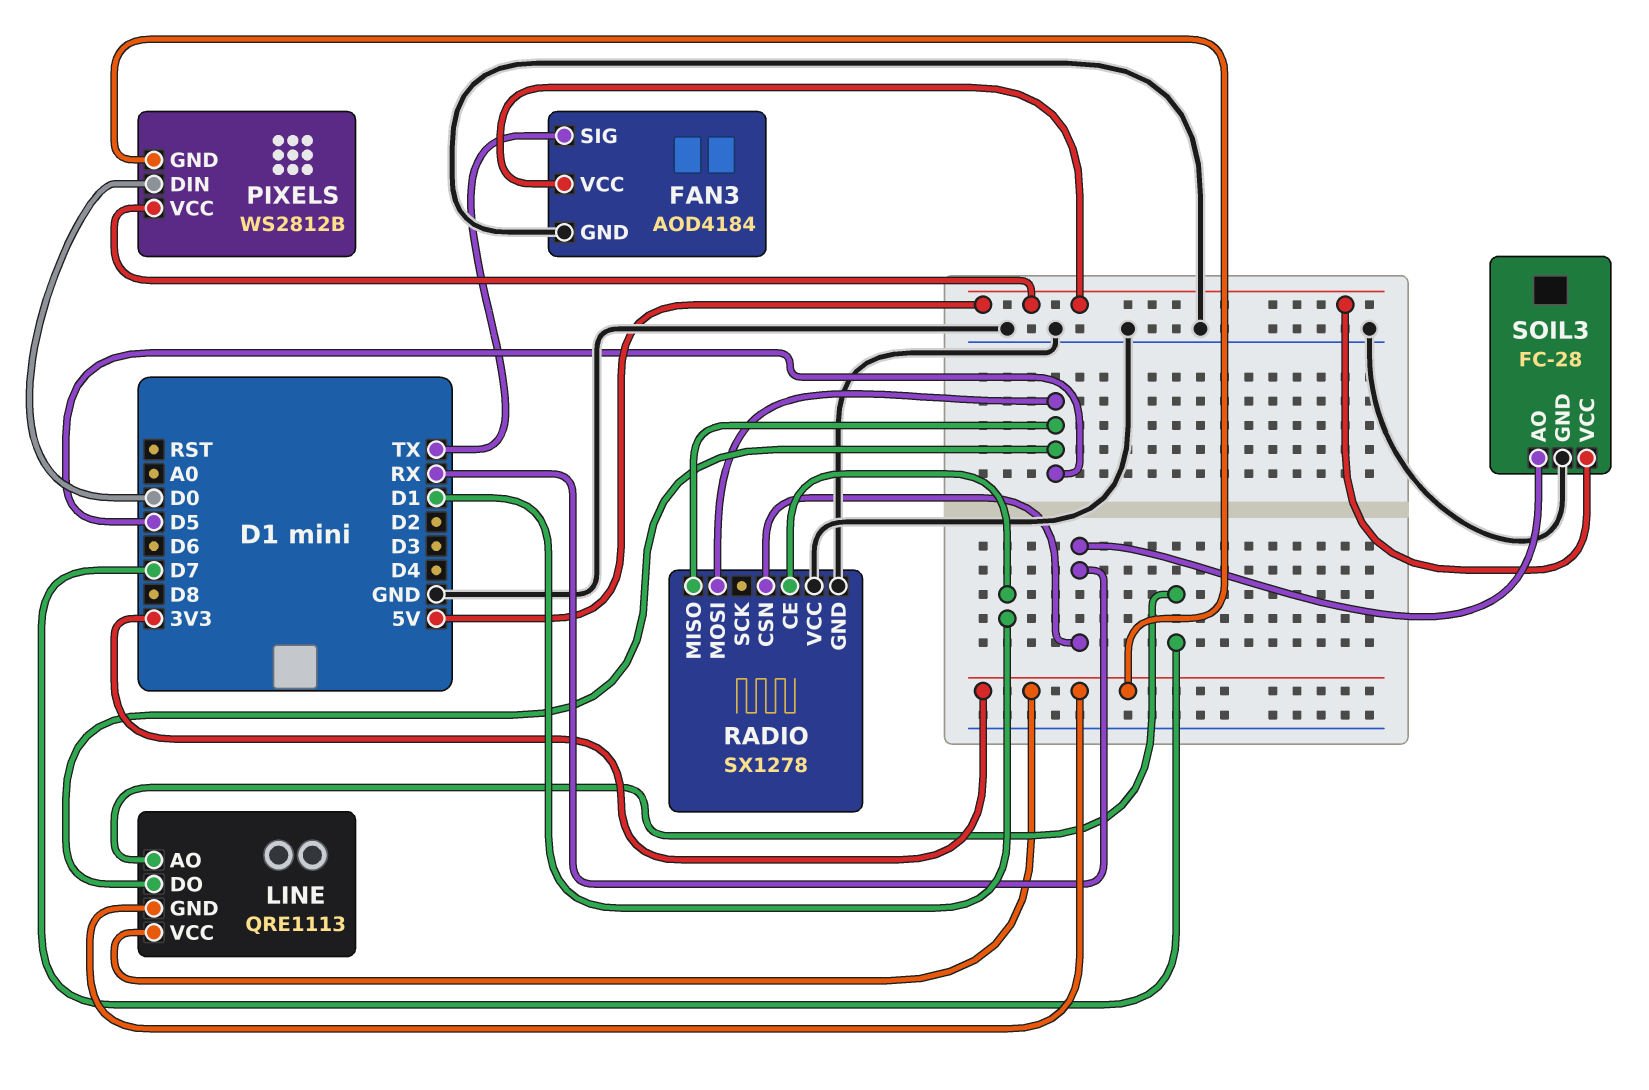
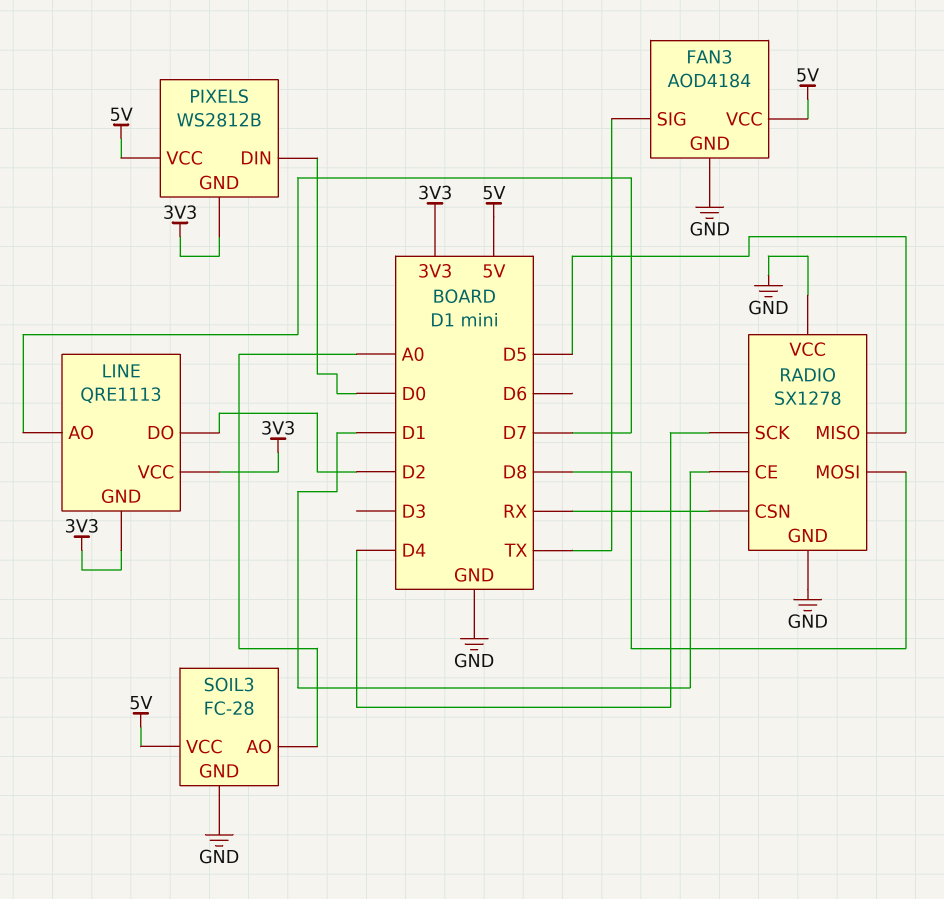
LINE pin DO: D5 -> D2
RADIO pin MOSI: D5 -> D8
RADIO pin SCK: none -> D4
SOIL3 pin AO: RX -> A0

